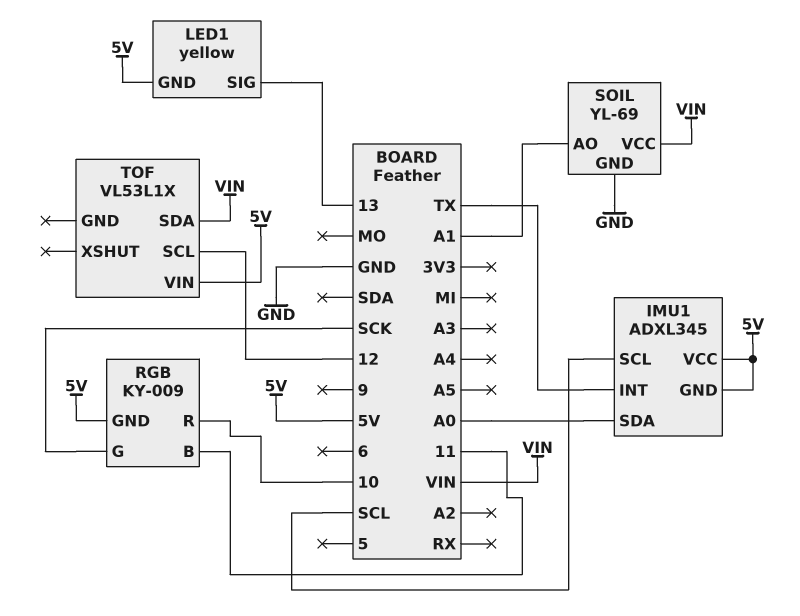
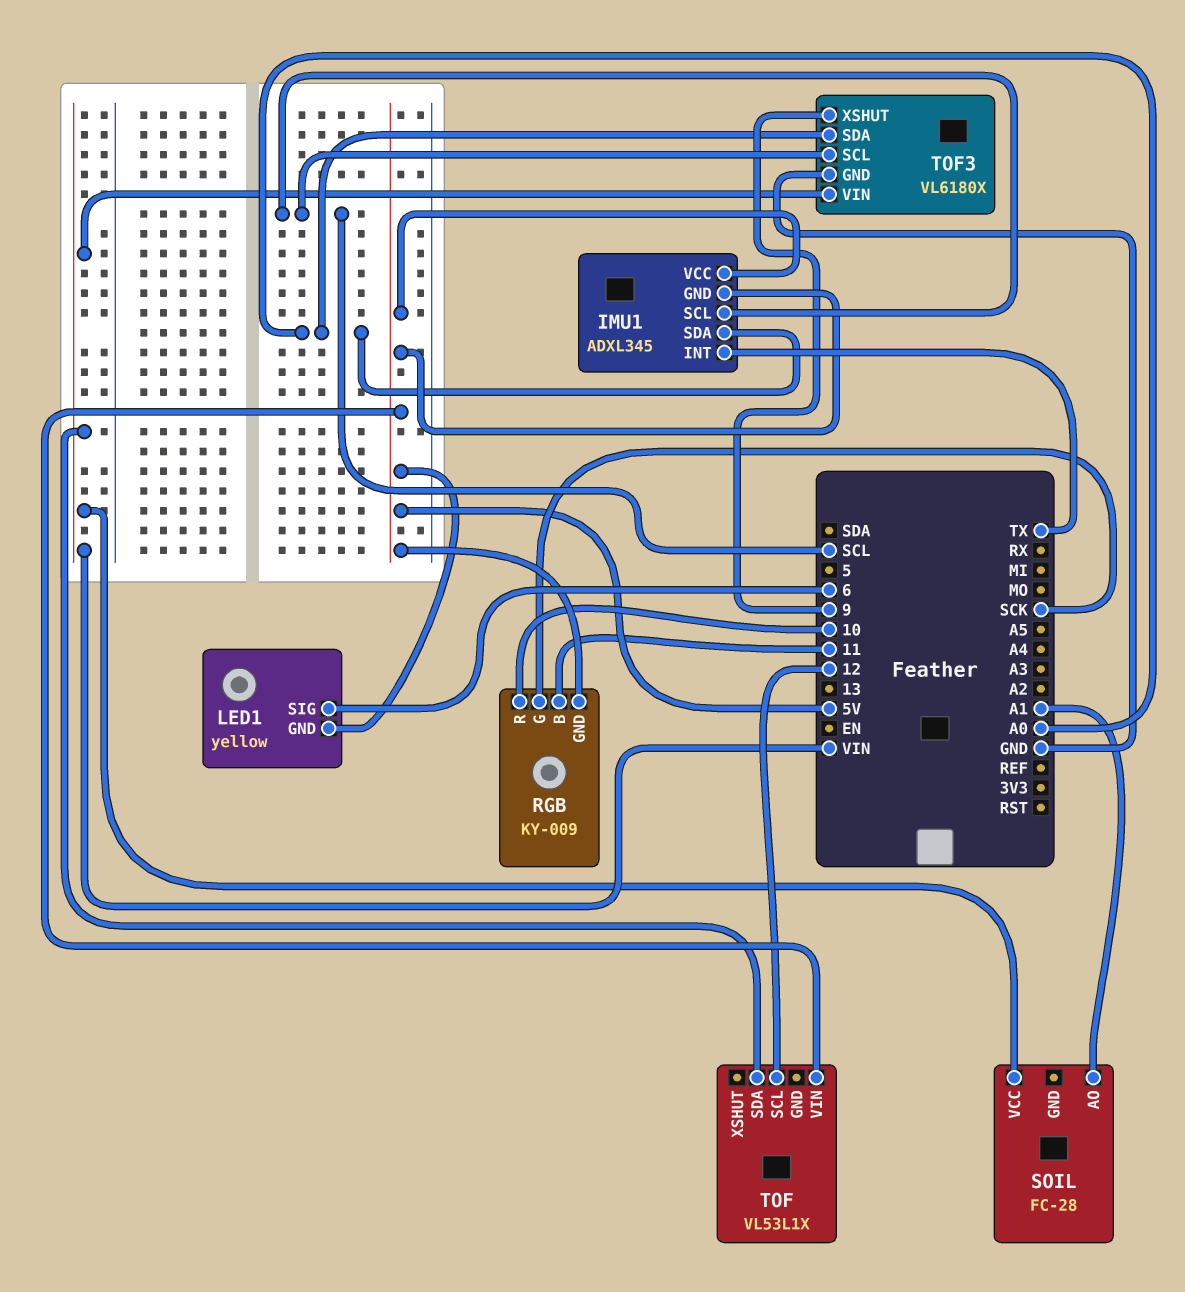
LED1 pin SIG: 13 -> 6
SOIL: YL-69 -> FC-28
SOIL pin GND: GND -> none
TOF3: none -> VL6180X
TOF3 pin GND: none -> GND
TOF3 pin SCL: none -> SCL
TOF3 pin SDA: none -> A0
TOF3 pin VIN: none -> VIN
TOF3 pin XSHUT: none -> 9

